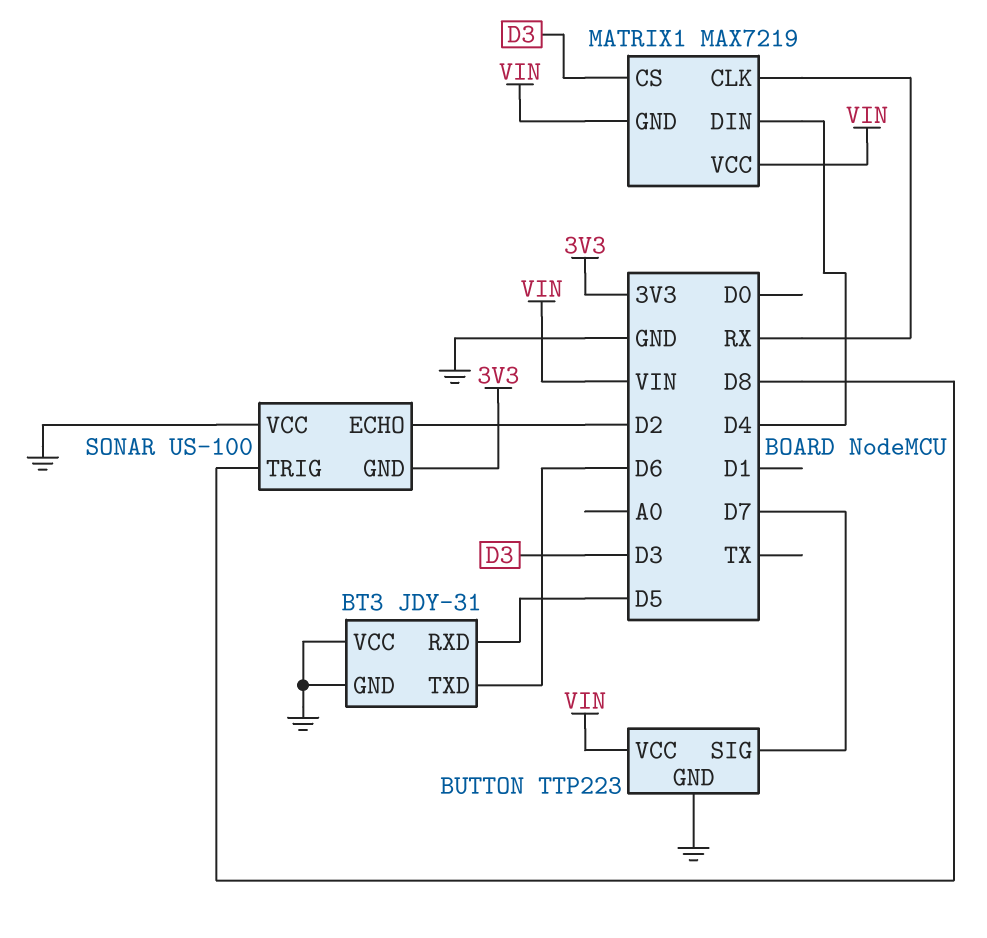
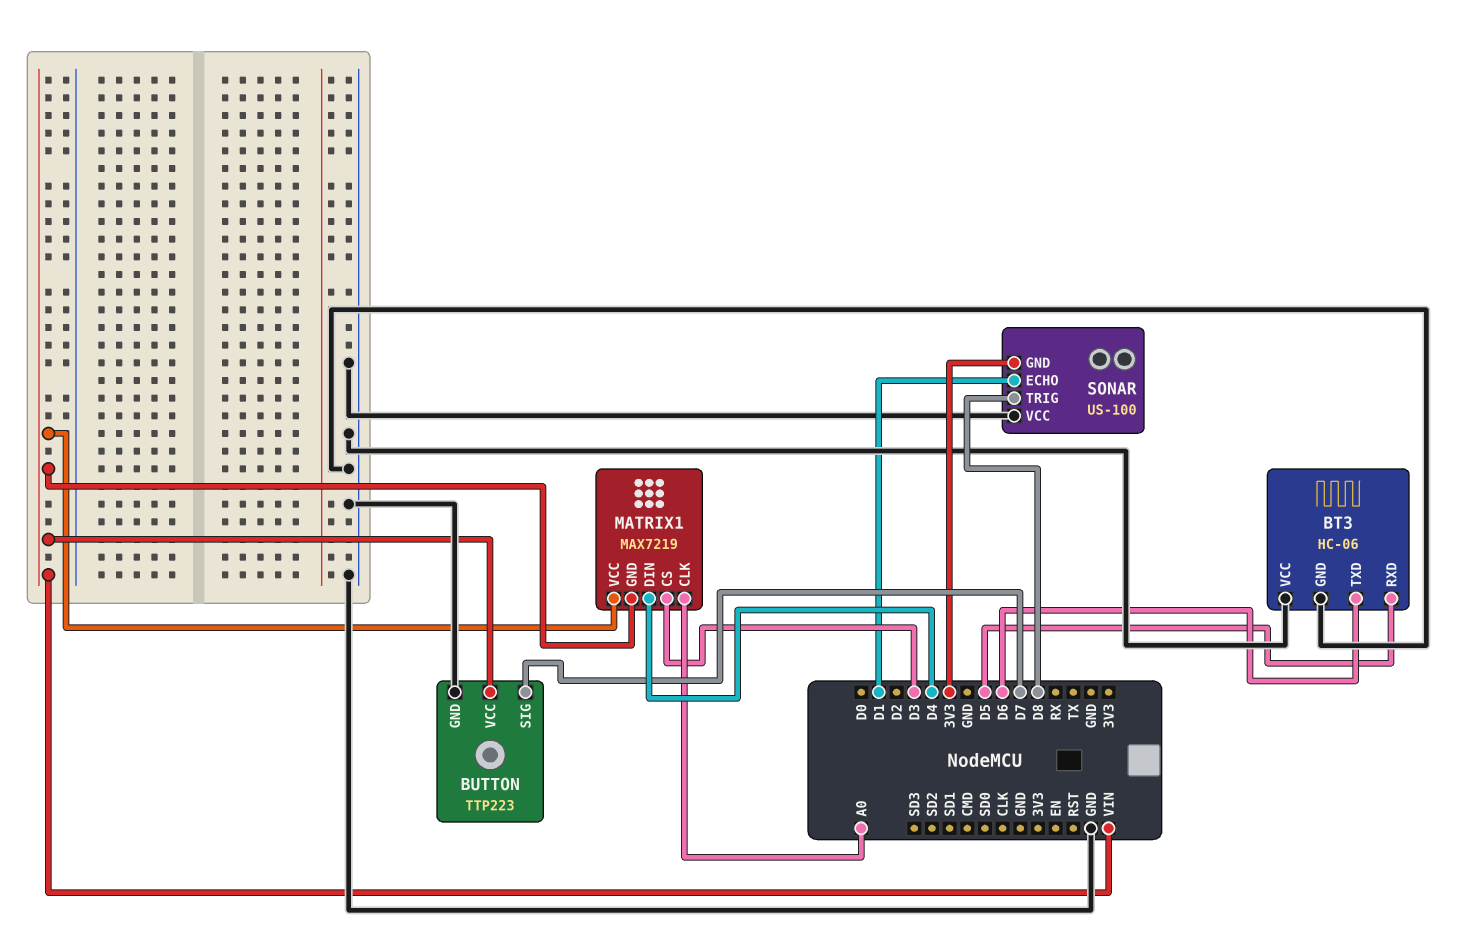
BT3: JDY-31 -> HC-06
MATRIX1 pin CLK: RX -> A0
SONAR pin ECHO: D2 -> D1

